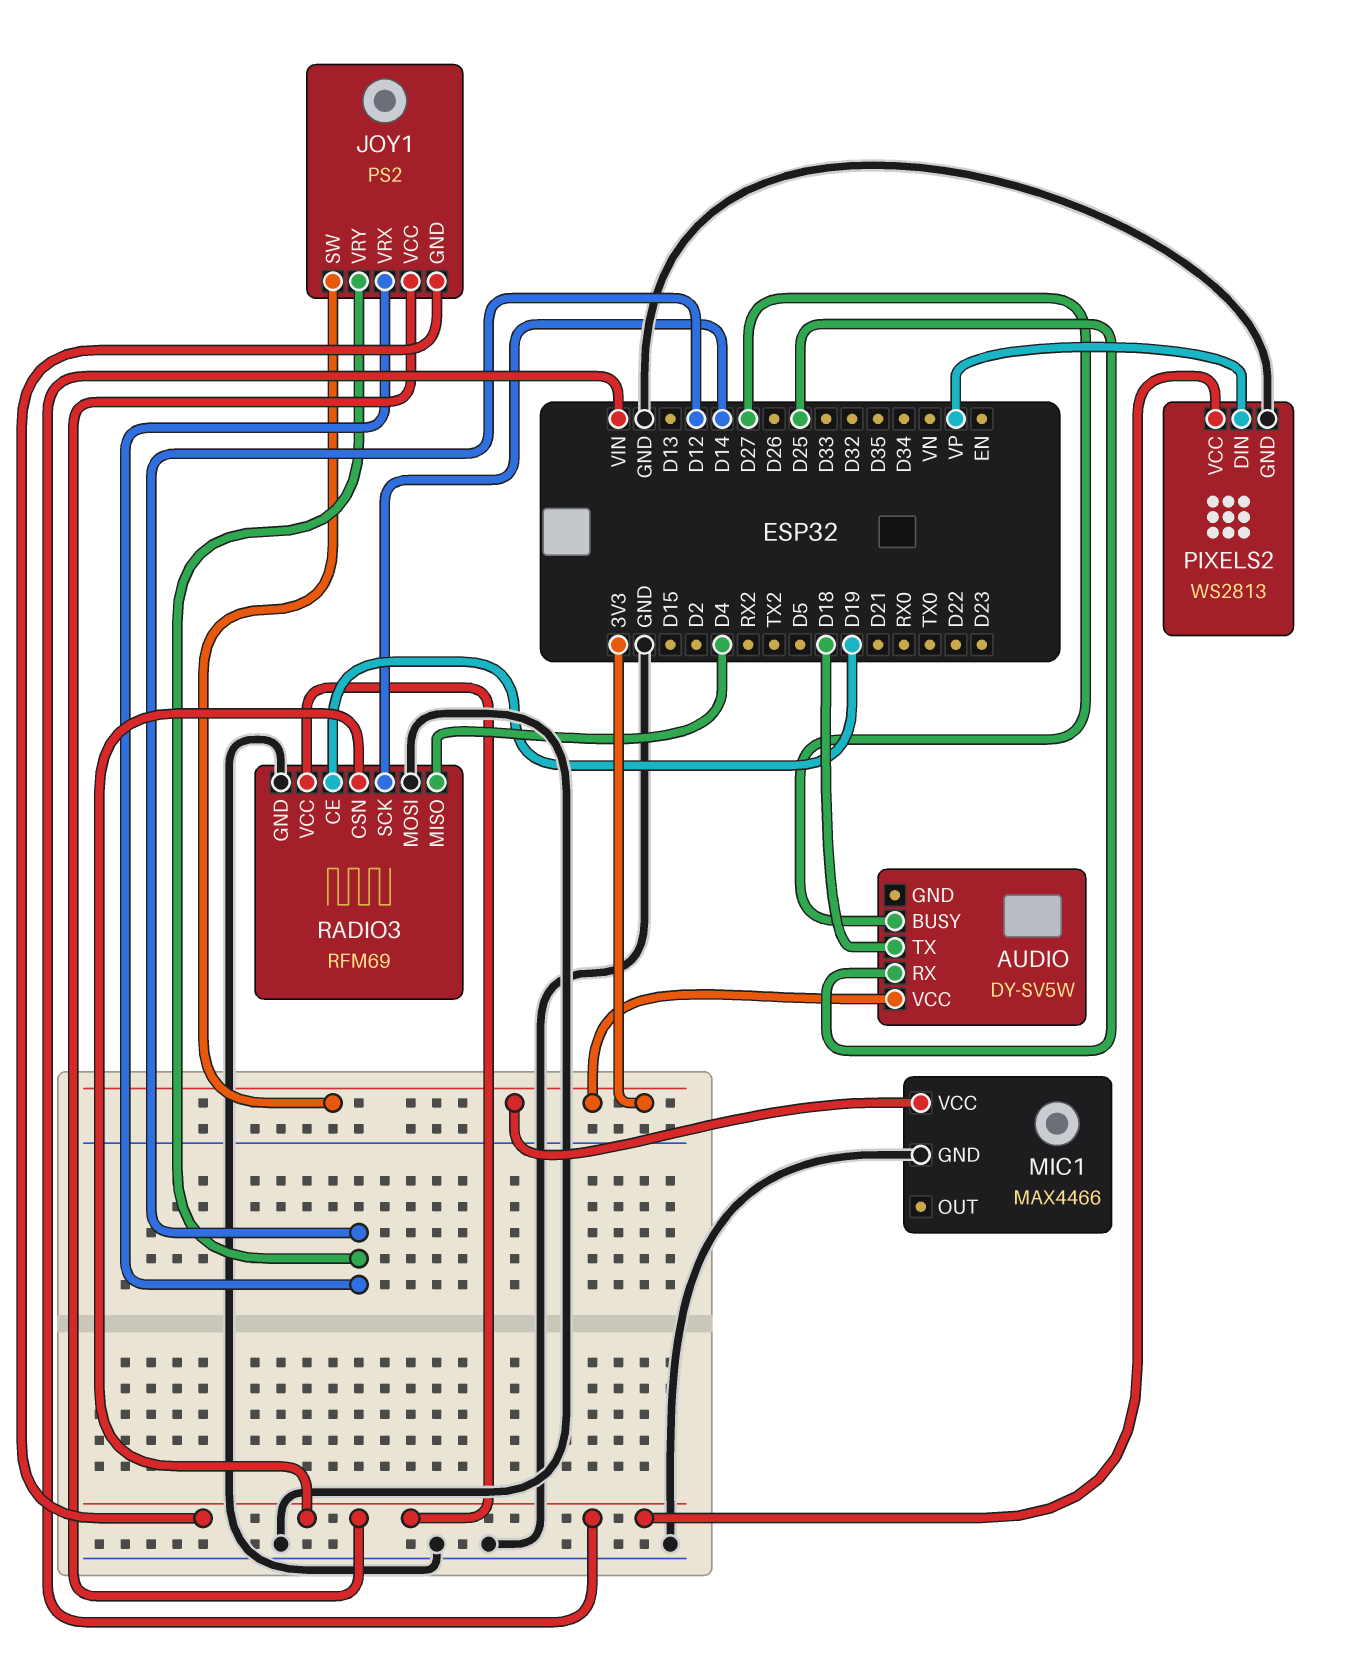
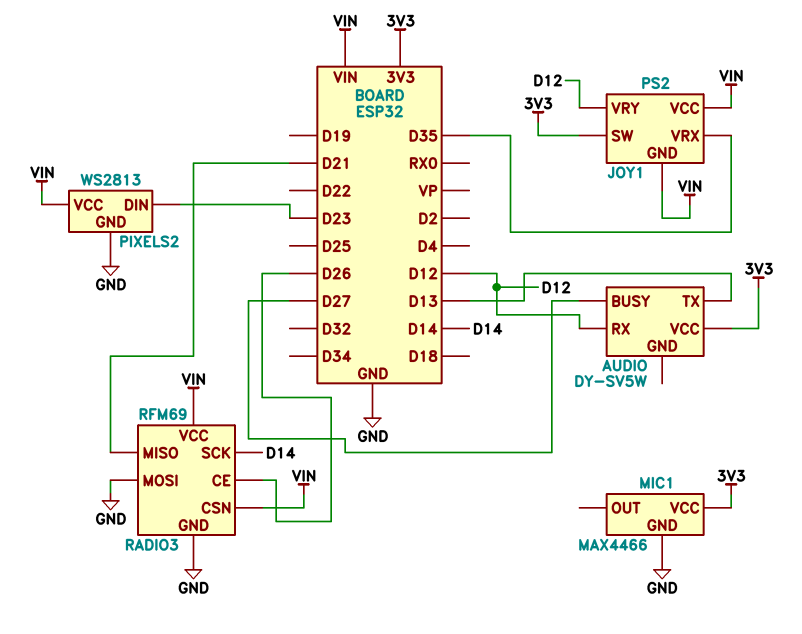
AUDIO pin RX: D25 -> D12
AUDIO pin TX: D18 -> D13
JOY1 pin VRX: D12 -> D35
PIXELS2 pin DIN: VP -> D23
RADIO3 pin CE: D19 -> D26
RADIO3 pin MISO: D4 -> D21

